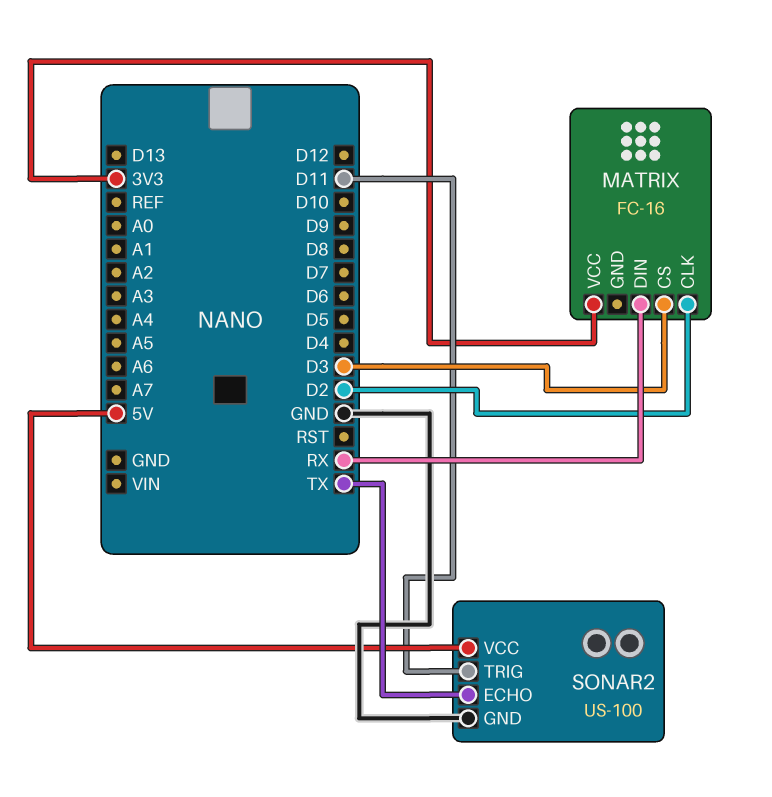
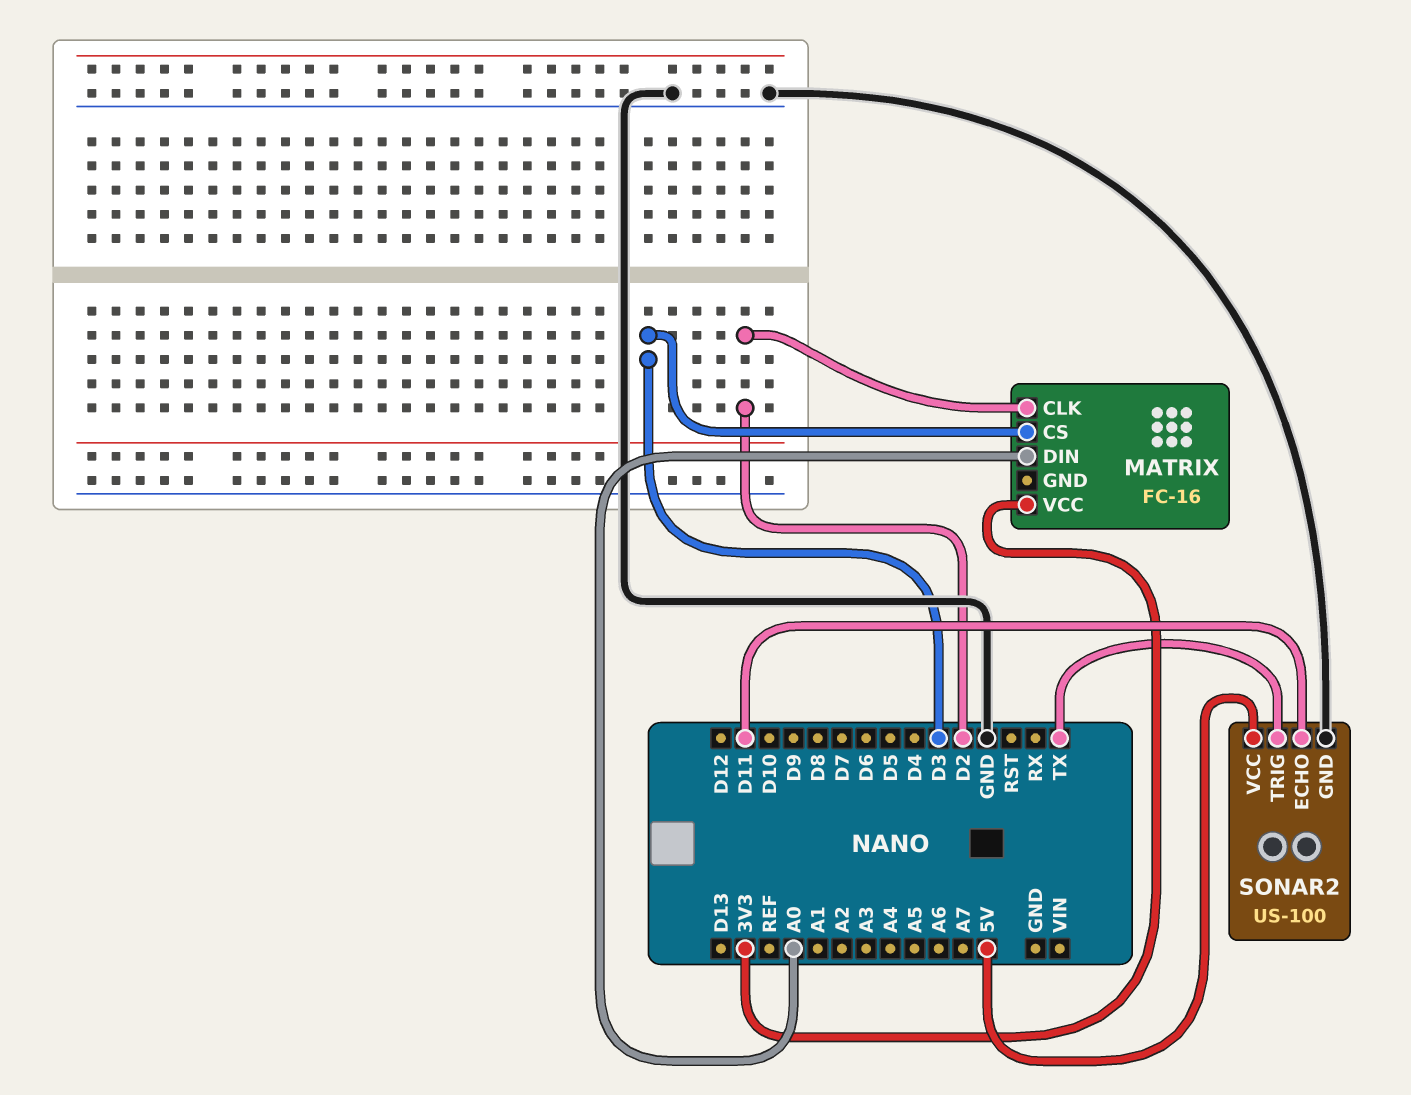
MATRIX pin DIN: RX -> A0
SONAR2 pin ECHO: TX -> D11
SONAR2 pin TRIG: D11 -> TX

